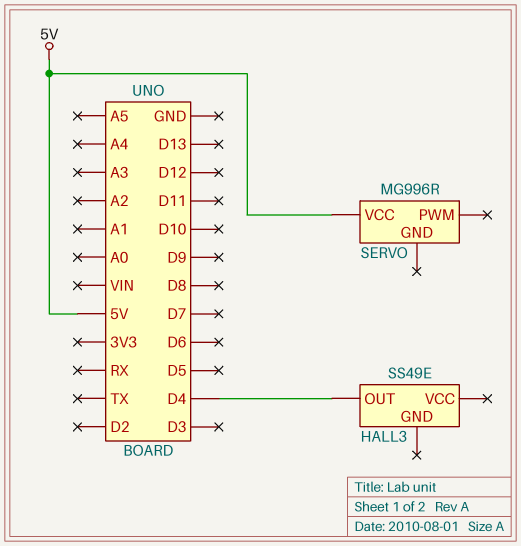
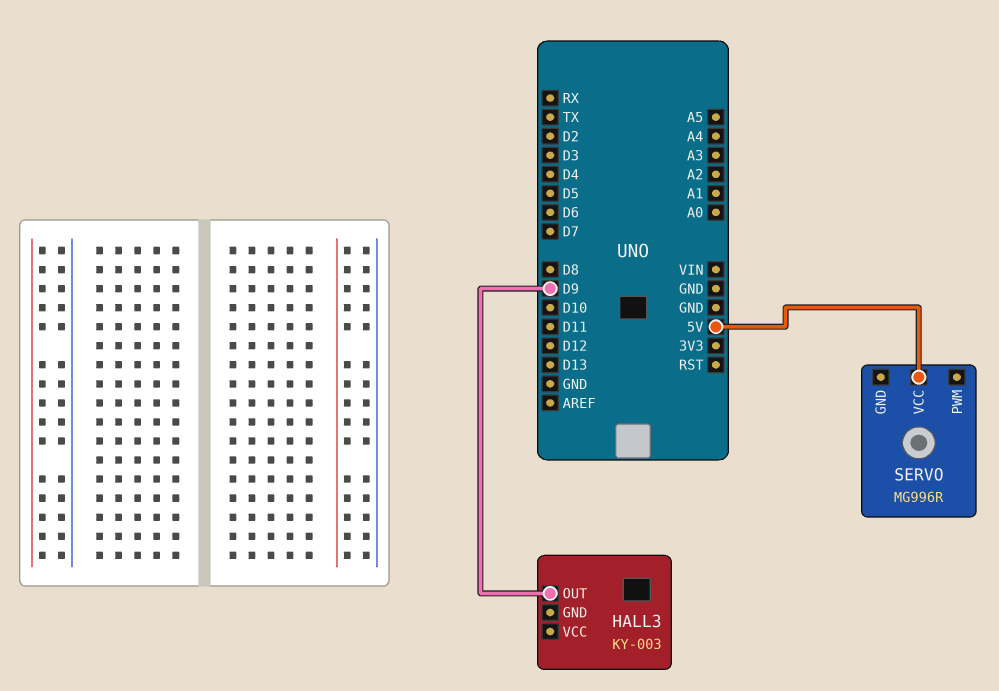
HALL3: SS49E -> KY-003
HALL3 pin OUT: D4 -> D9

